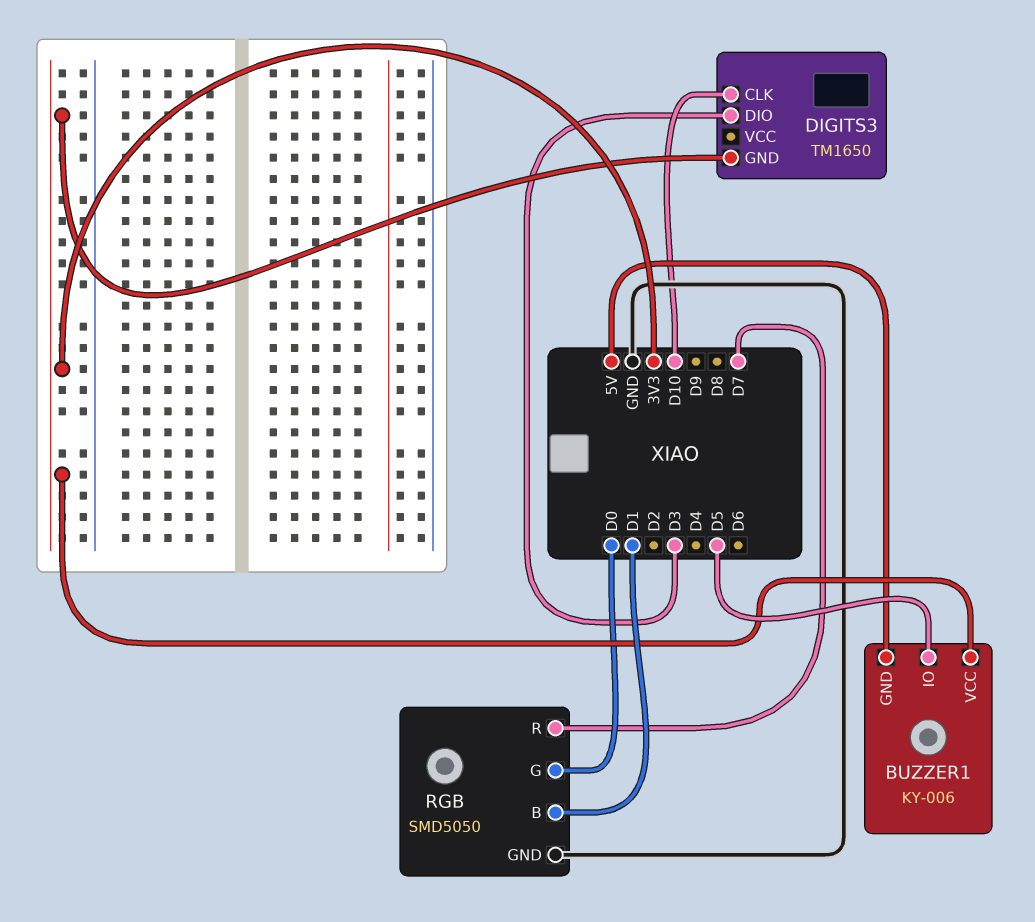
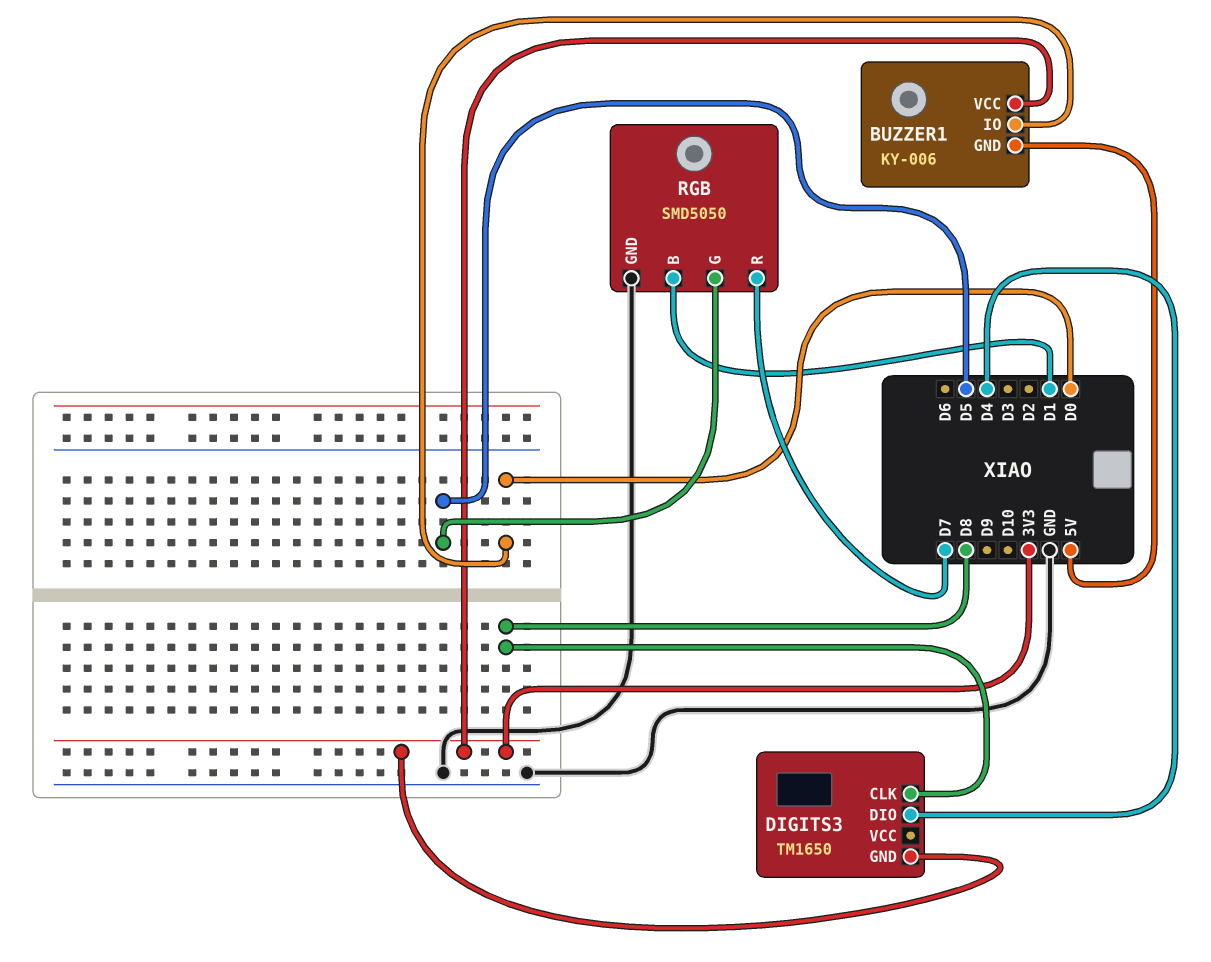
BUZZER1 pin IO: D5 -> D0
DIGITS3 pin CLK: D10 -> D8
DIGITS3 pin DIO: D3 -> D4
RGB pin G: D0 -> D5

